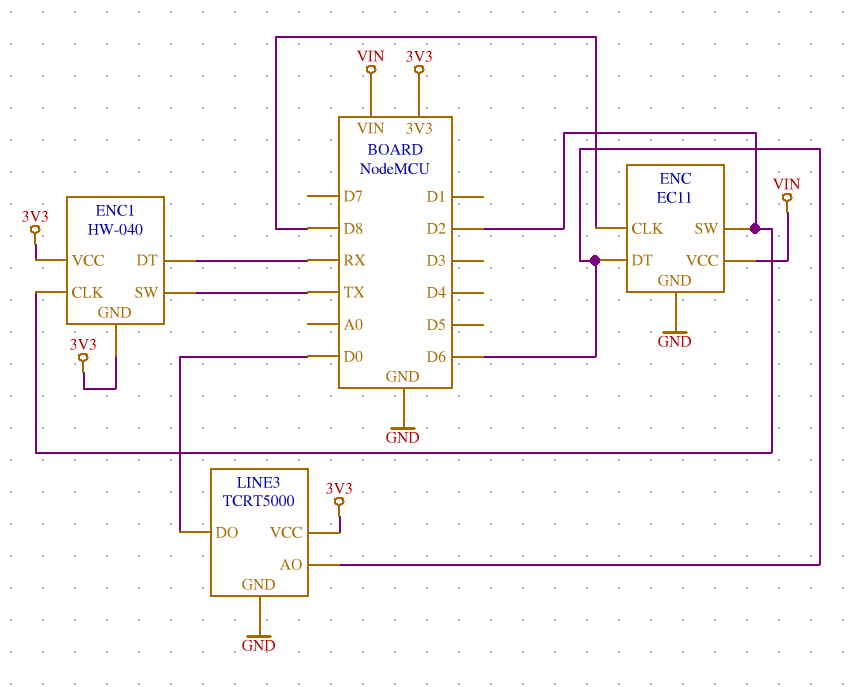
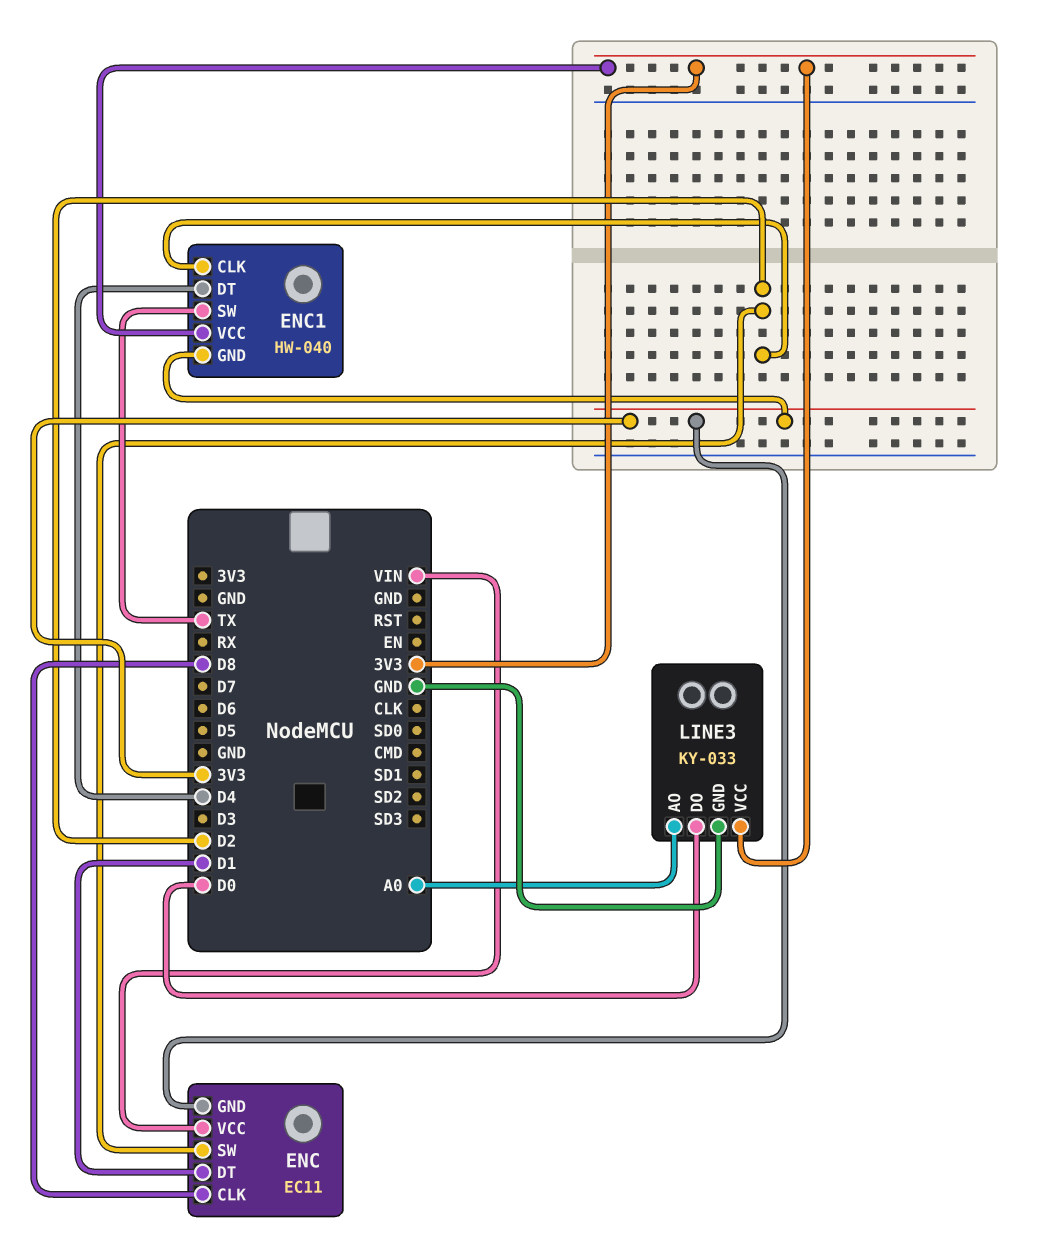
ENC pin DT: D6 -> D1
ENC pin GND: GND -> 3V3
ENC1 pin DT: RX -> D4
LINE3: TCRT5000 -> KY-033
LINE3 pin AO: D6 -> A0

